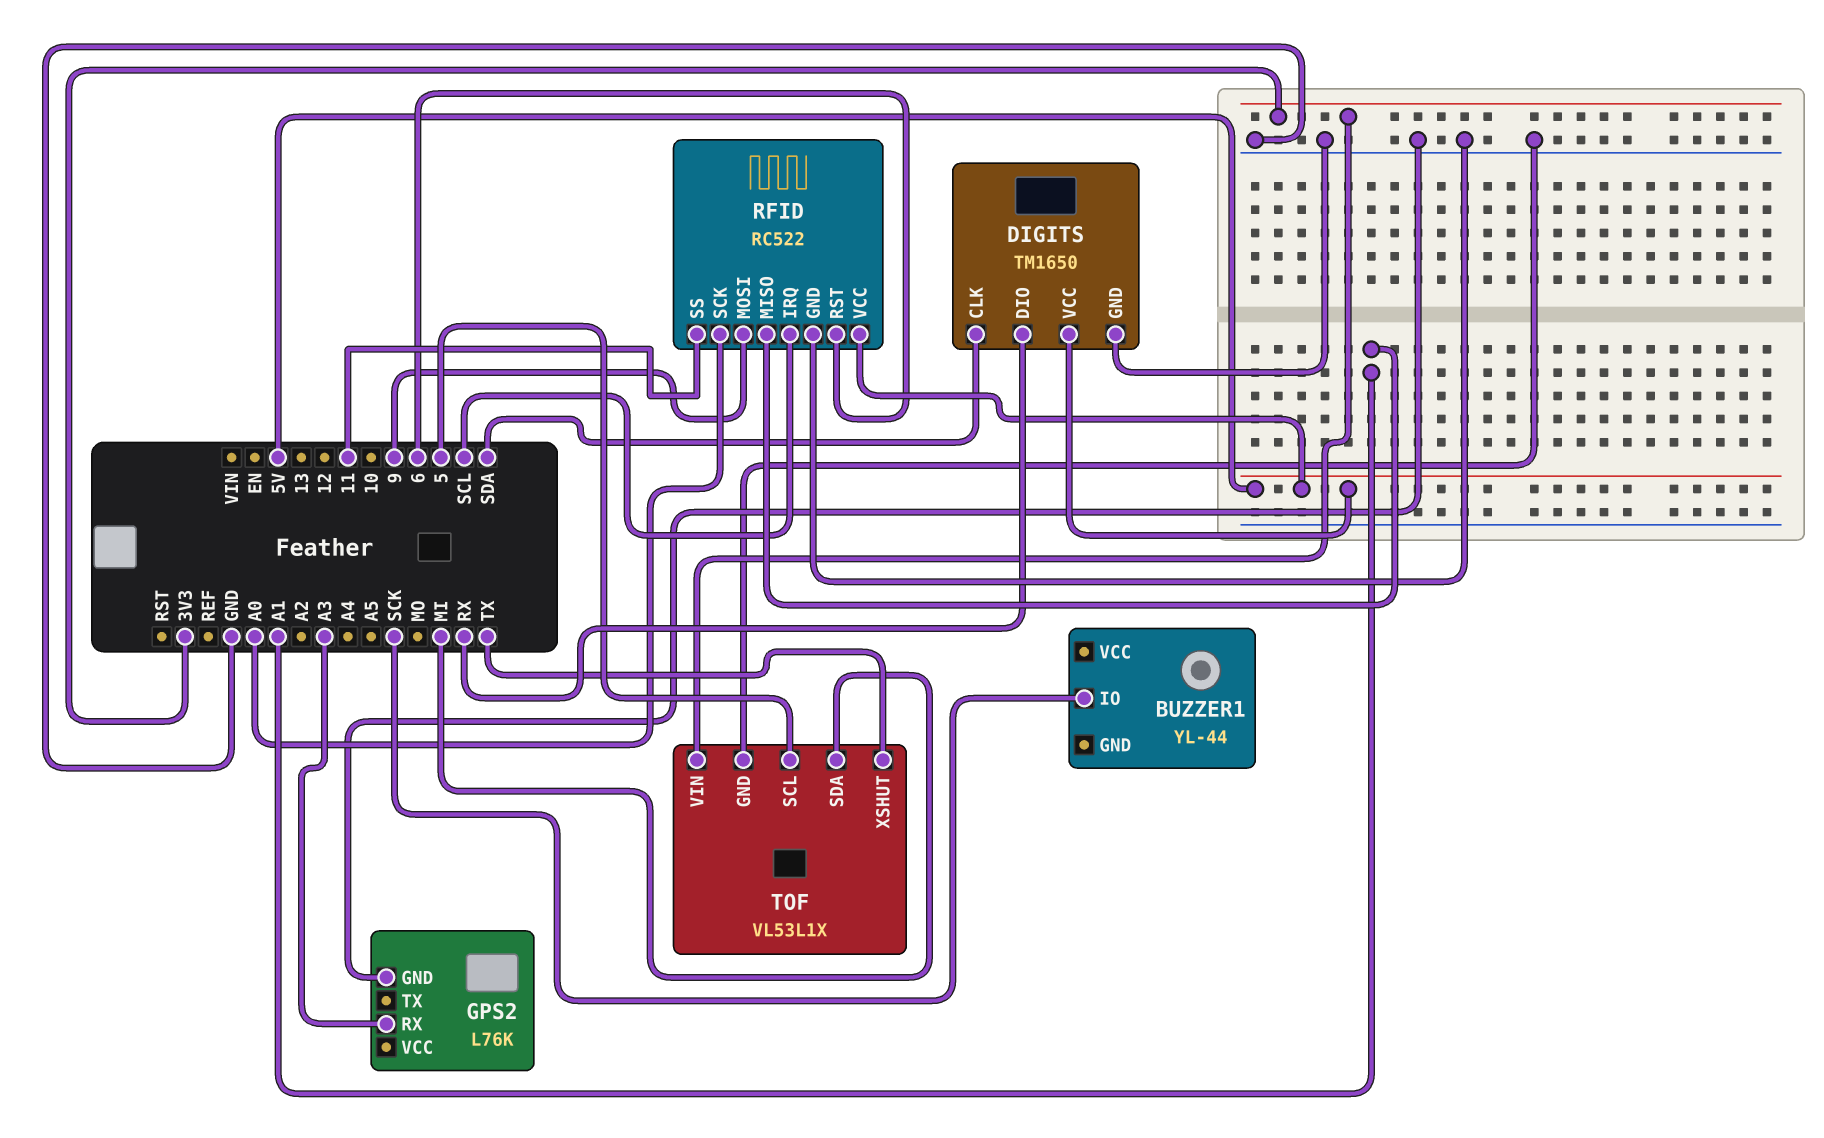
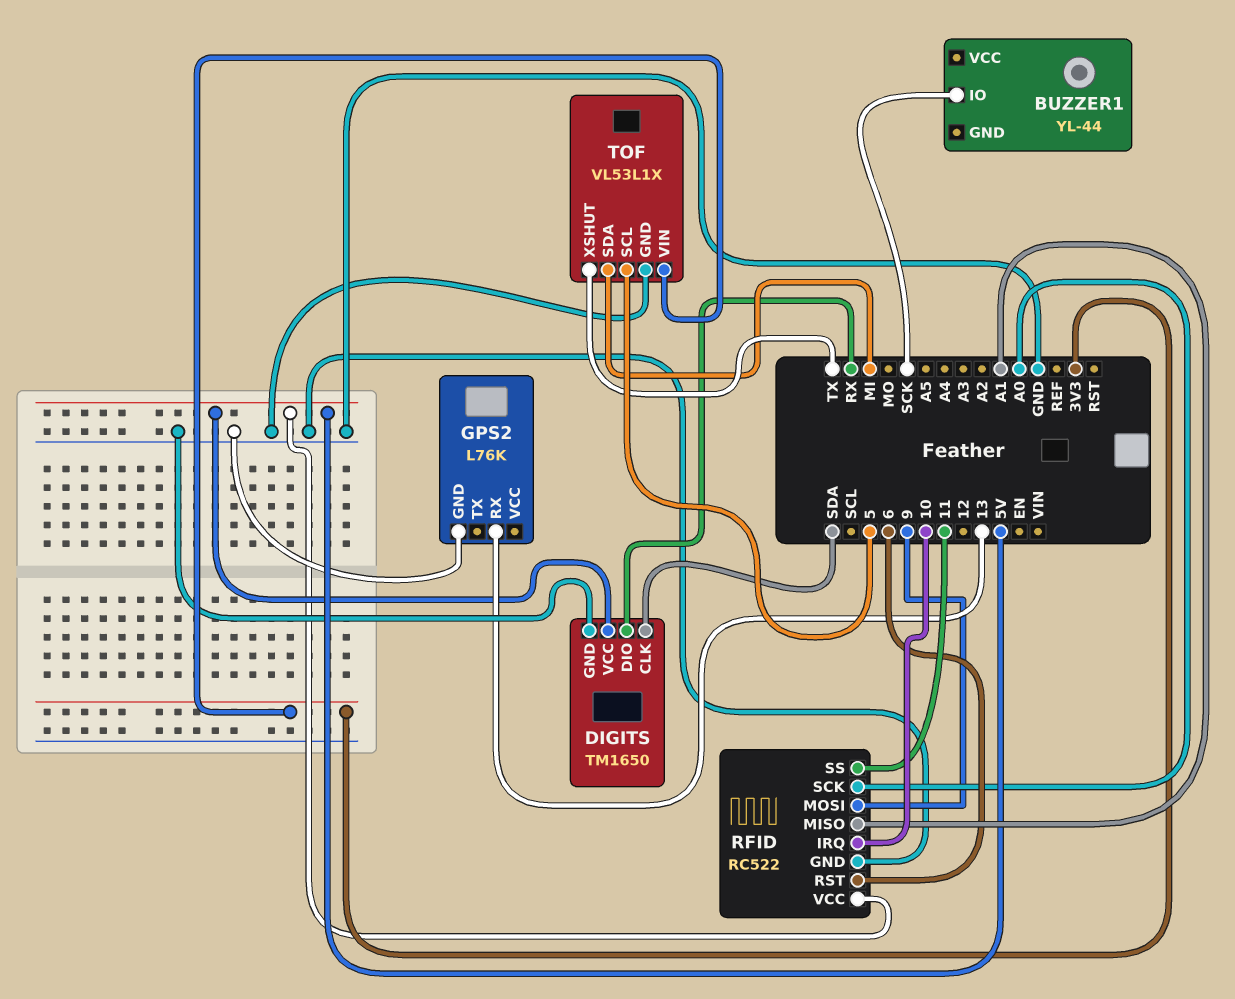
GPS2 pin RX: A3 -> 13
RFID pin IRQ: SCL -> 10

